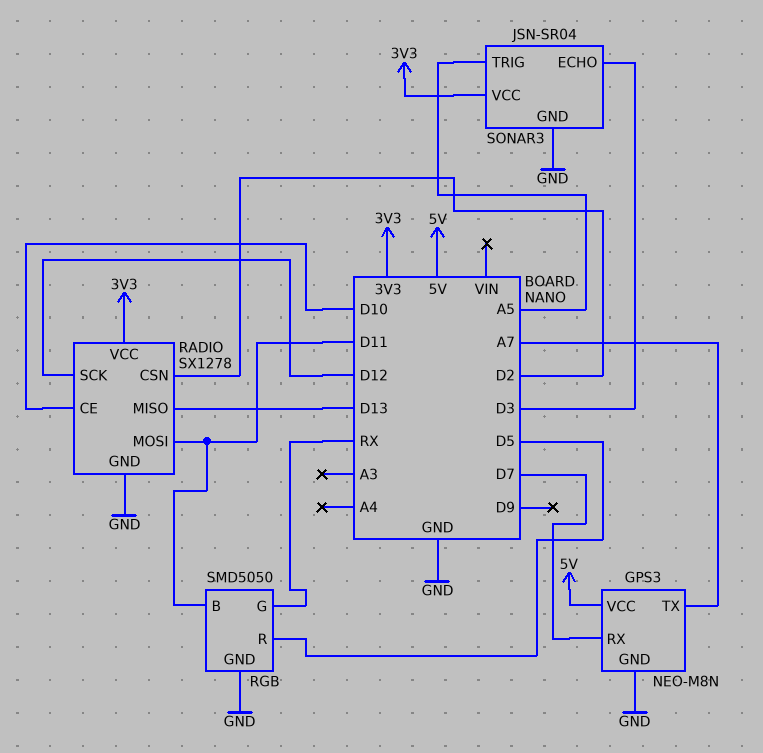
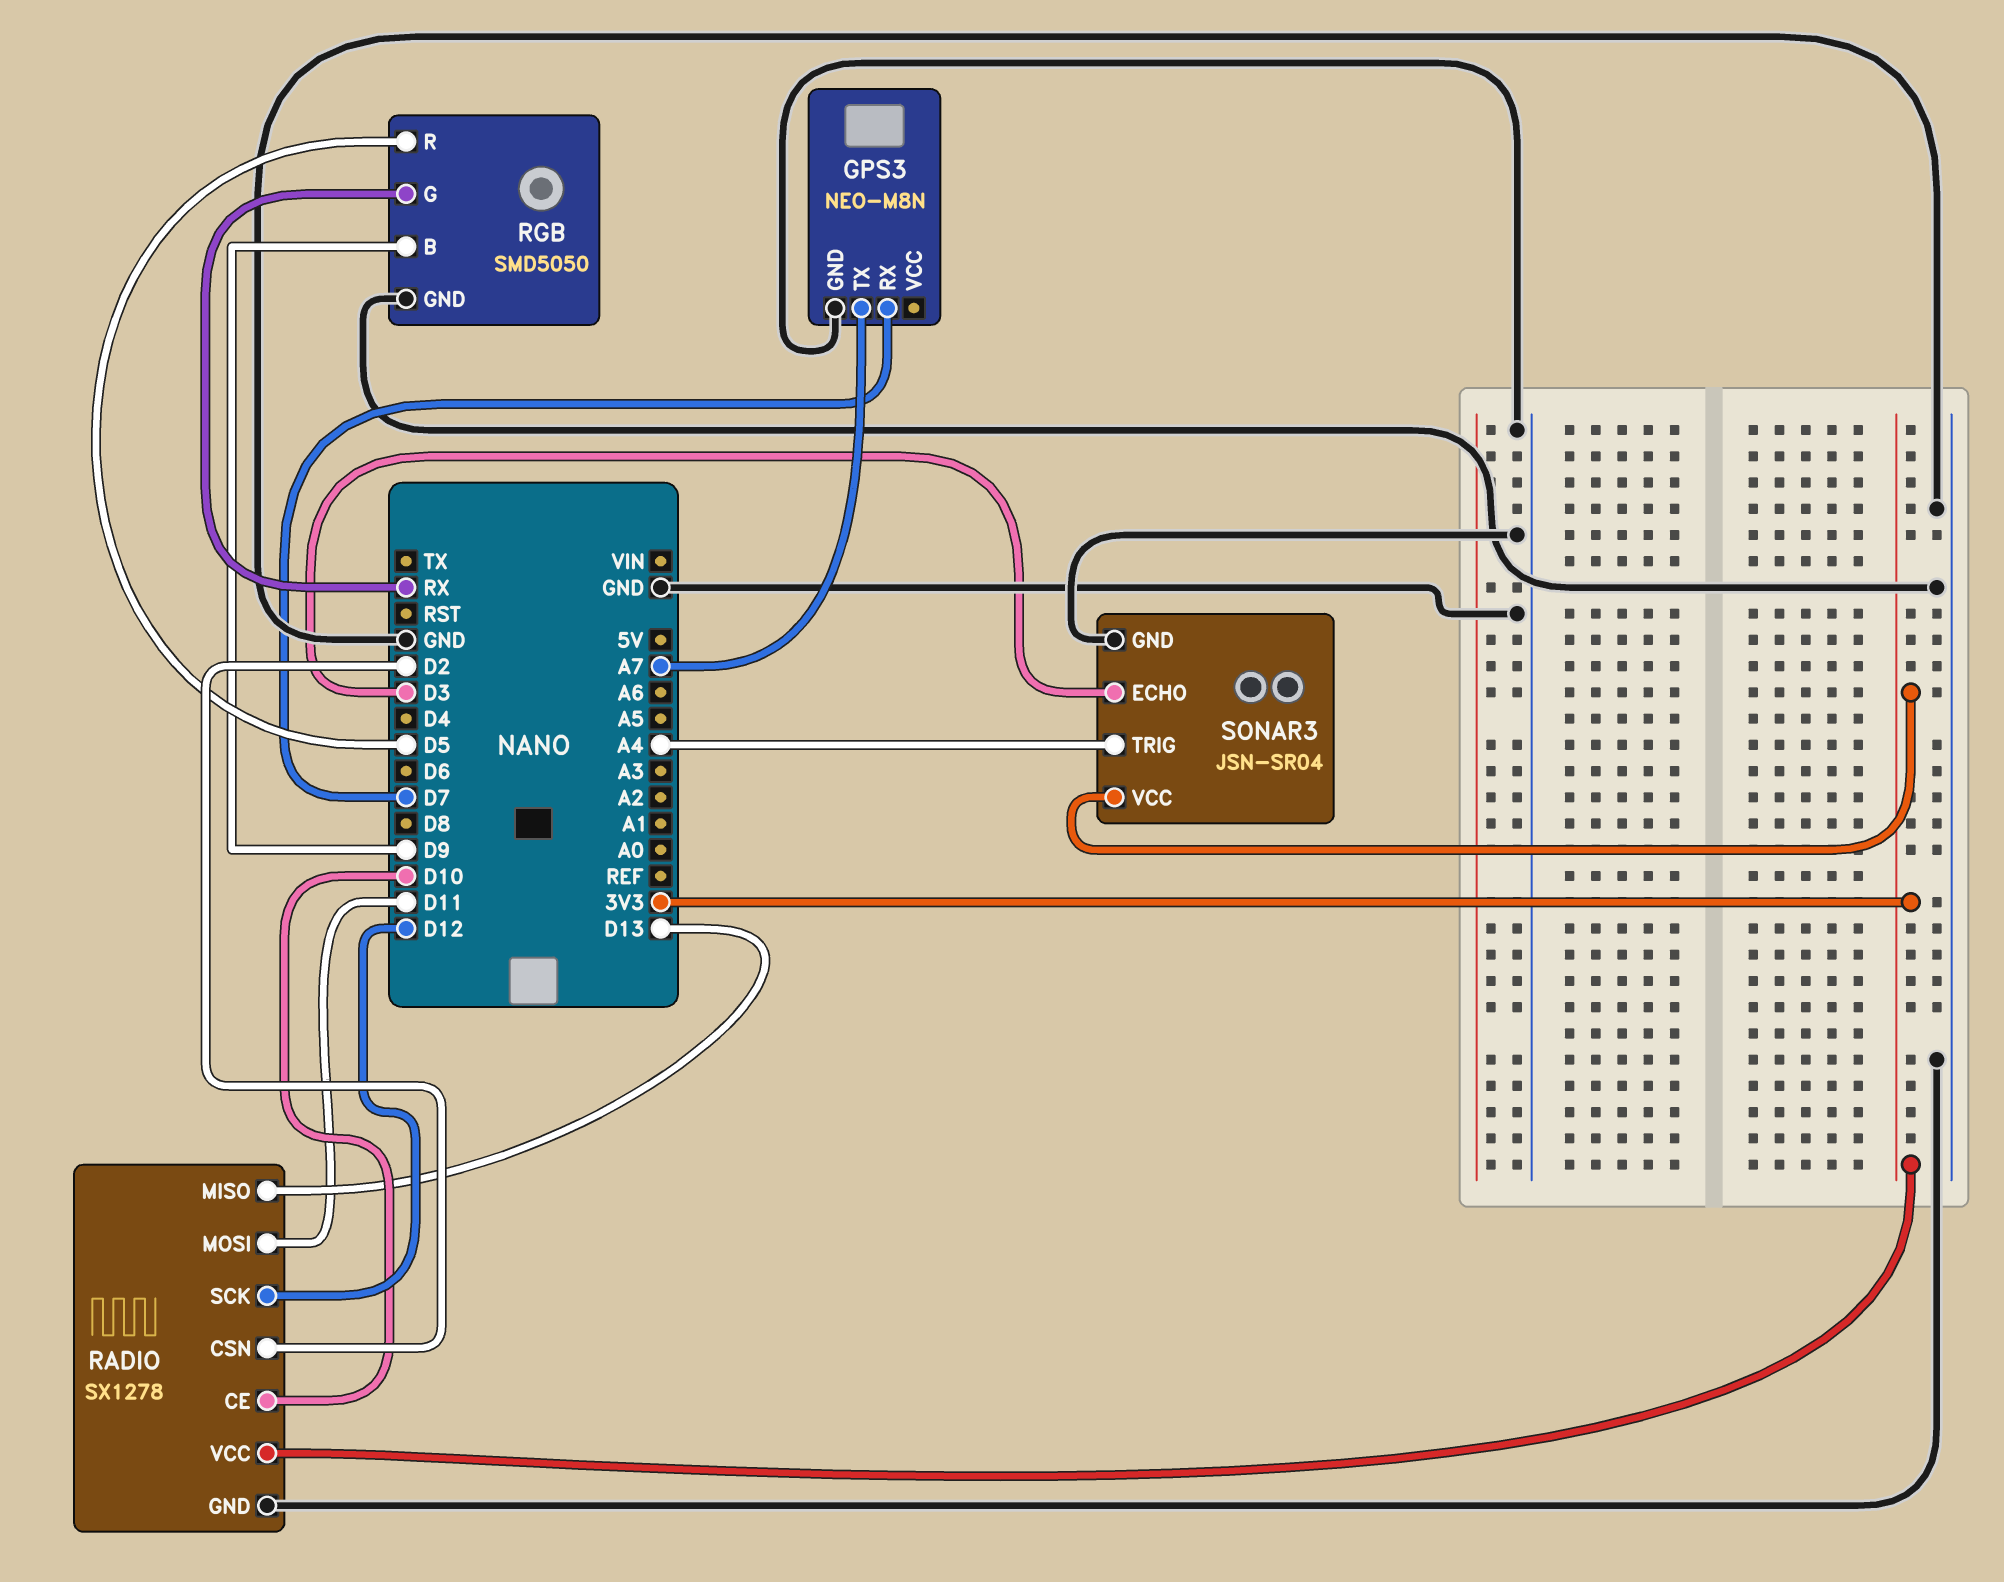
GPS3 pin VCC: 5V -> none
RGB pin B: D11 -> D9
SONAR3 pin TRIG: A5 -> A4

